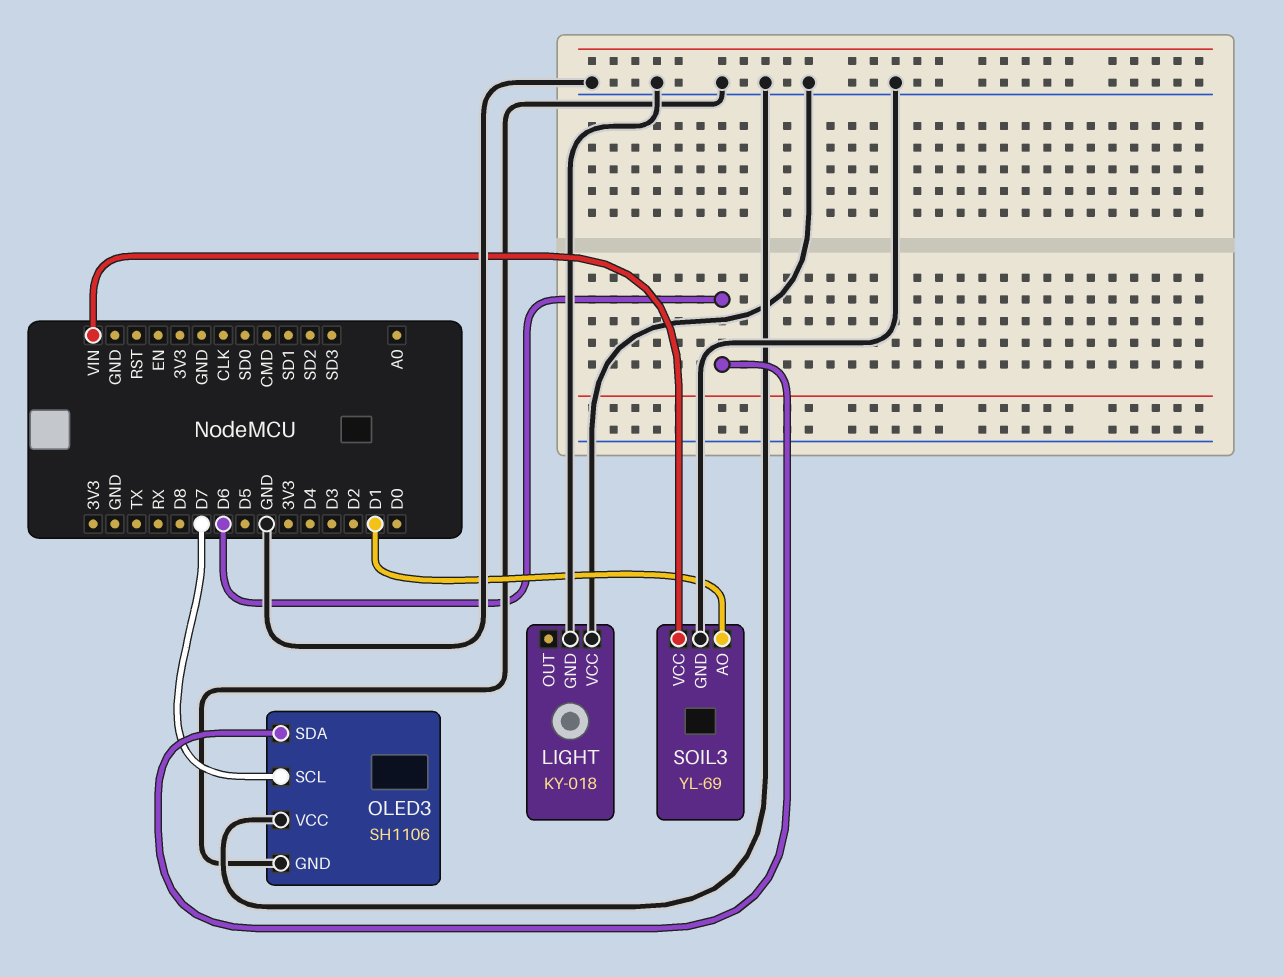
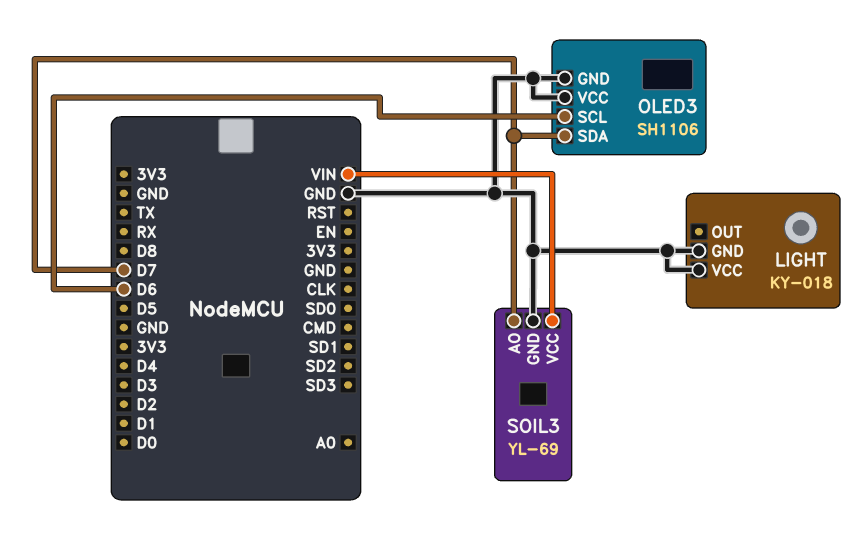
OLED3 pin SCL: D7 -> D6
OLED3 pin SDA: D6 -> D7
SOIL3 pin AO: D1 -> D7

